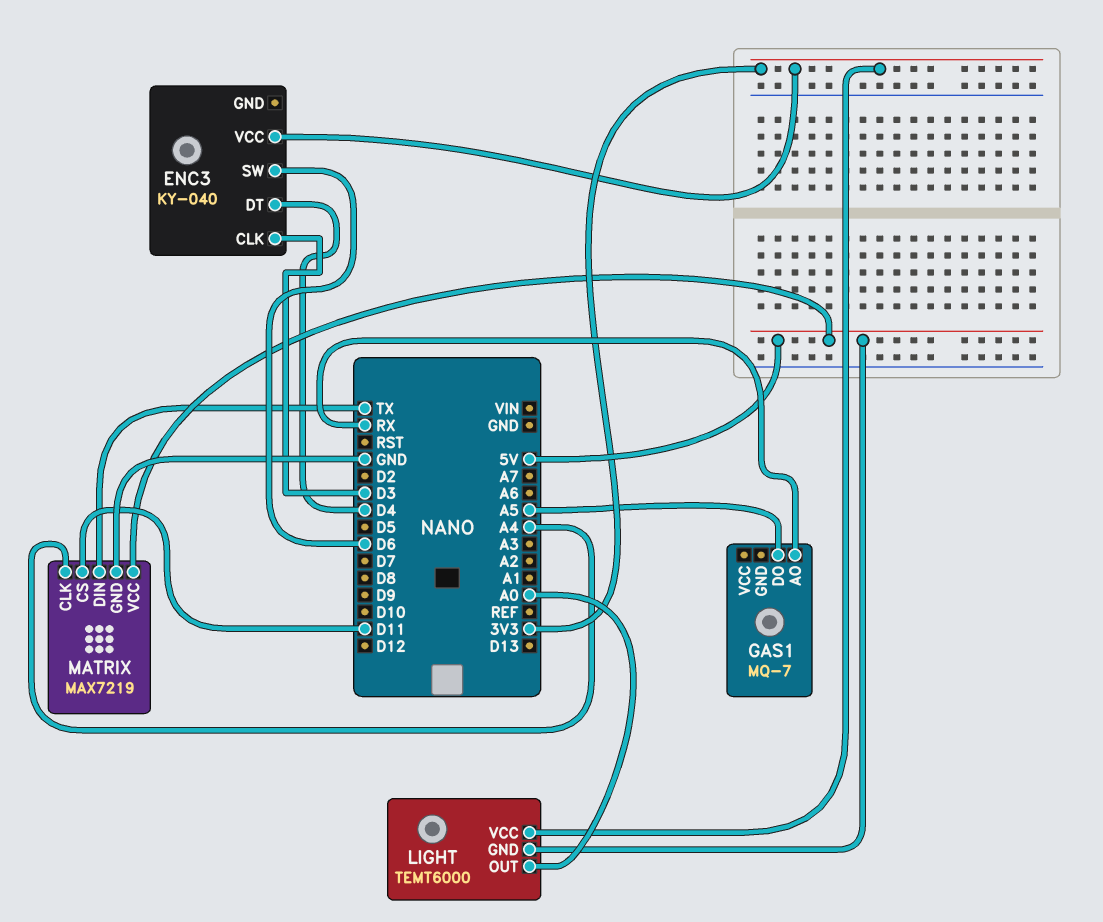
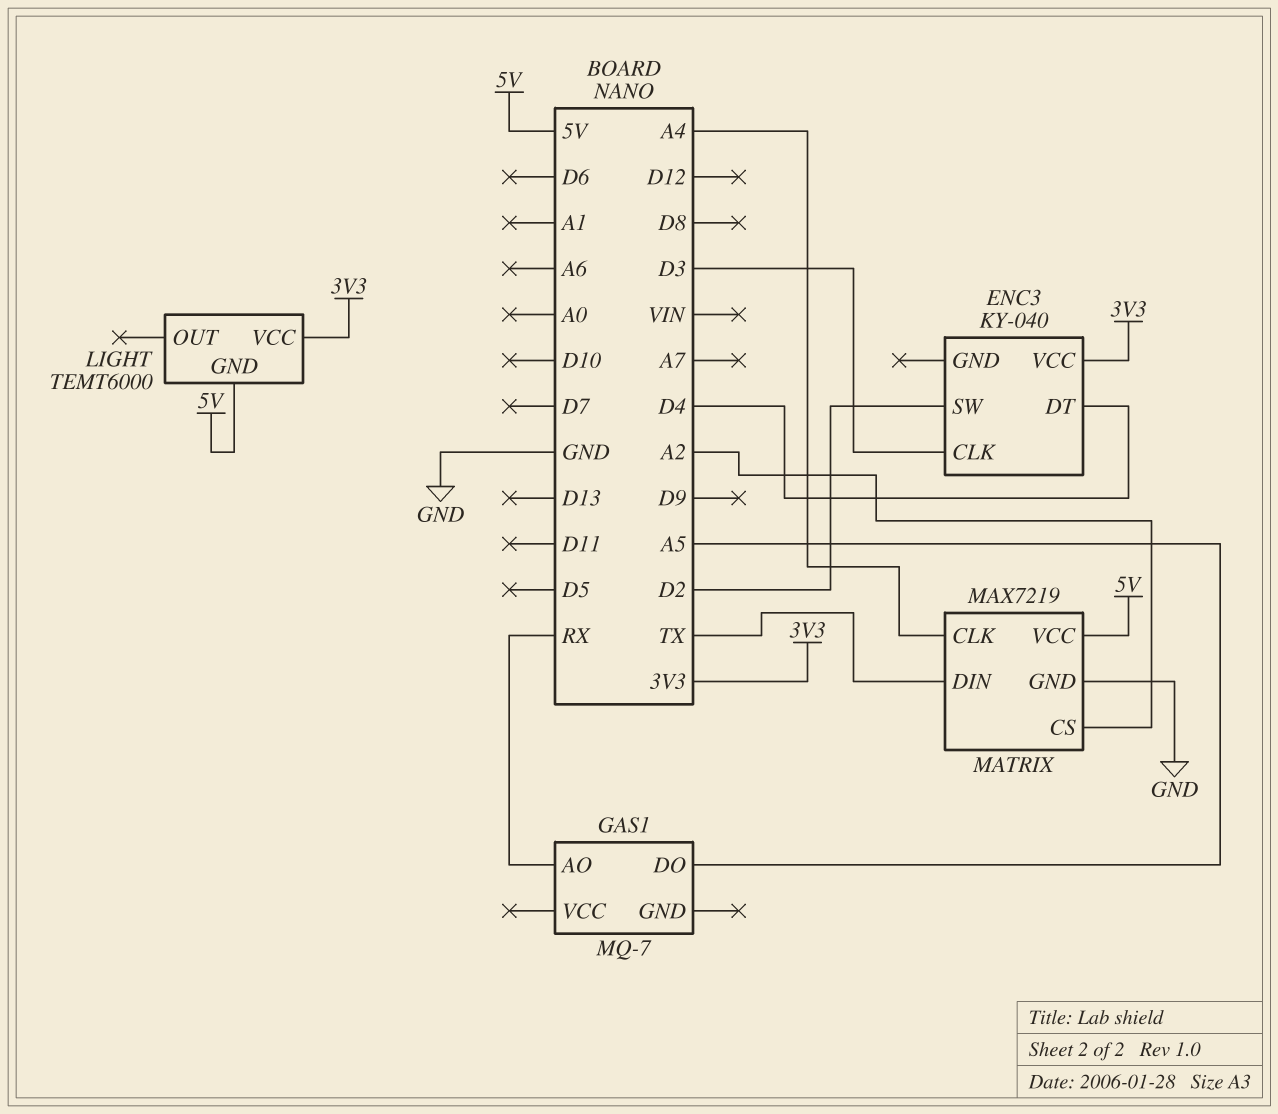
ENC3 pin SW: D6 -> D2
LIGHT pin OUT: A0 -> none
MATRIX pin CS: D11 -> A2

